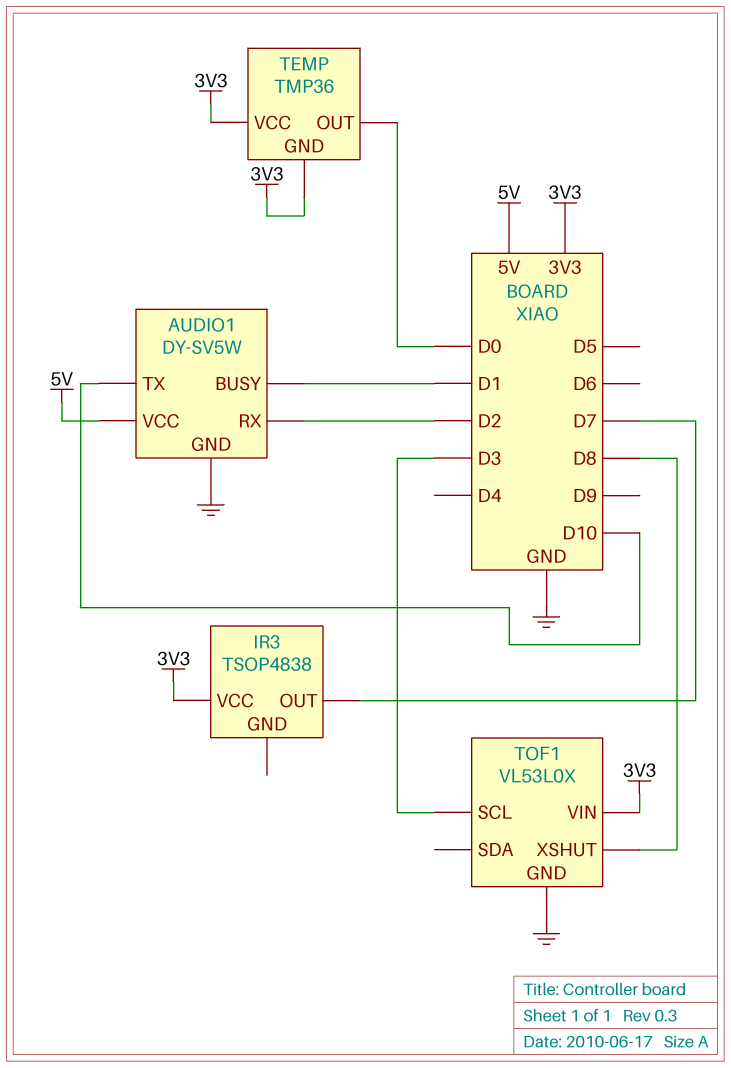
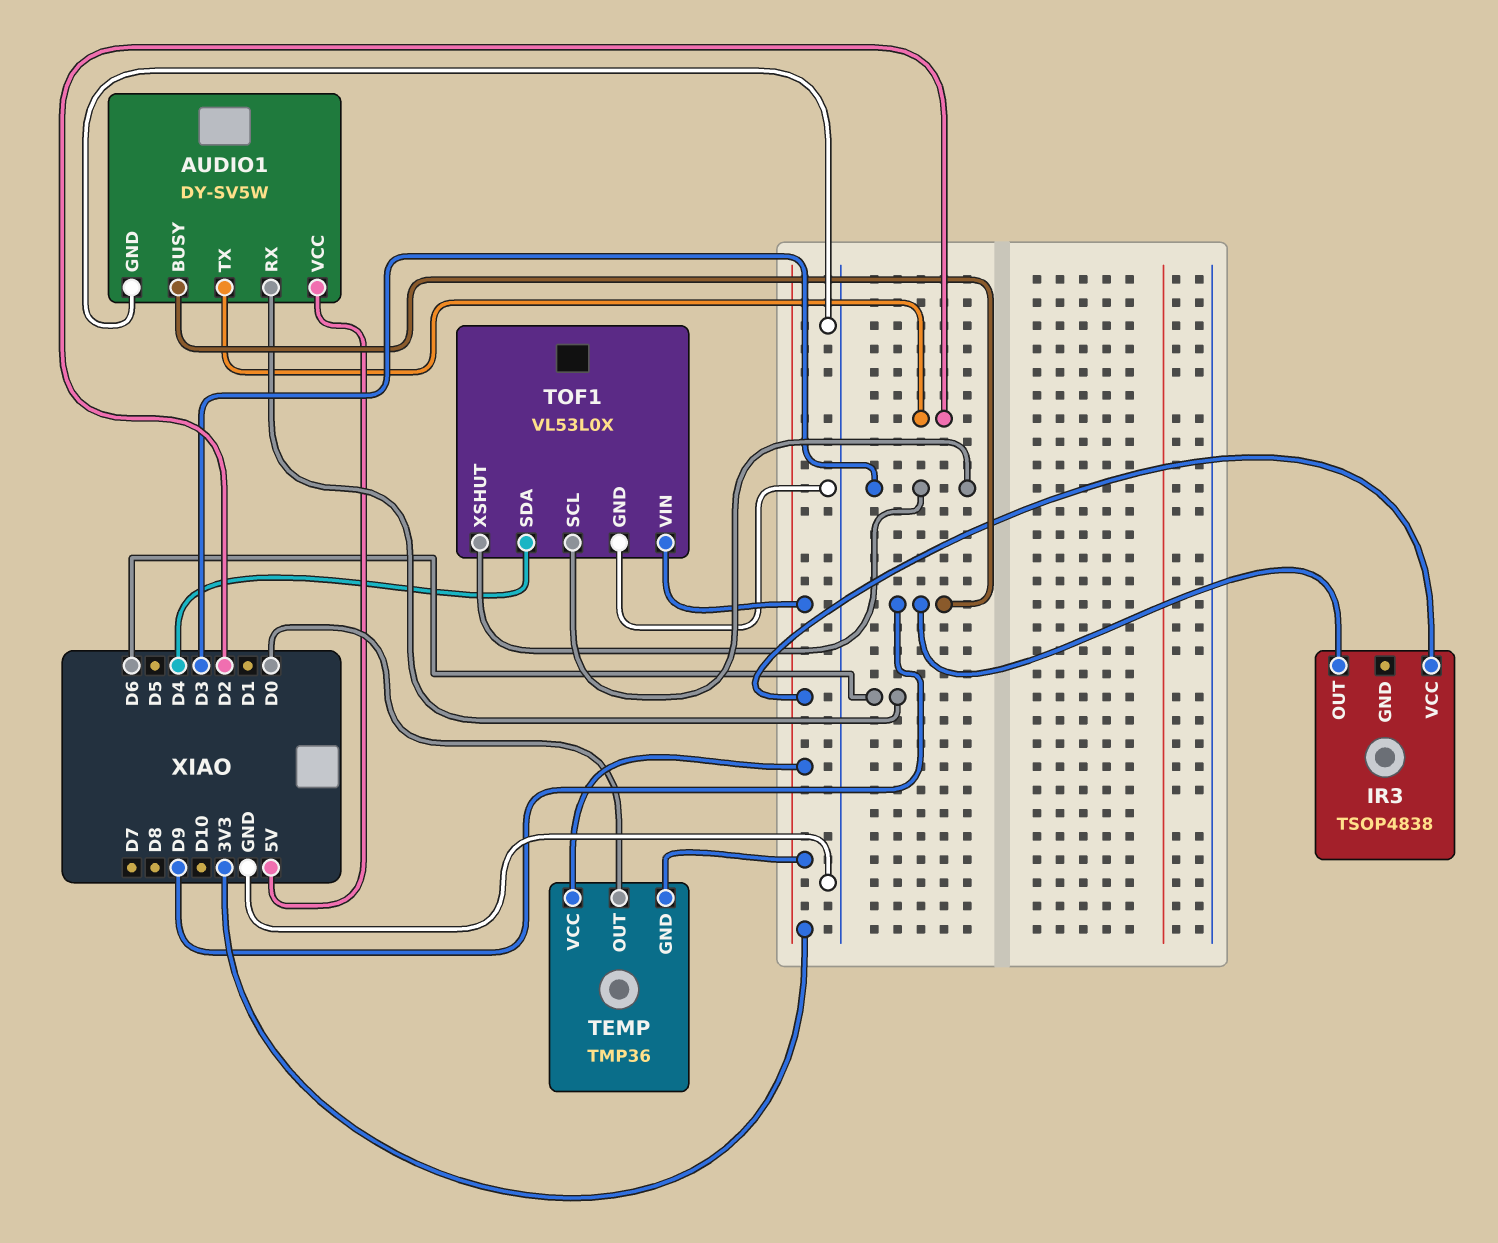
AUDIO1 pin BUSY: D1 -> D9
AUDIO1 pin RX: D2 -> D6
AUDIO1 pin TX: D10 -> D2
IR3 pin OUT: D7 -> D9
TOF1 pin SDA: none -> D4
TOF1 pin XSHUT: D8 -> D3

